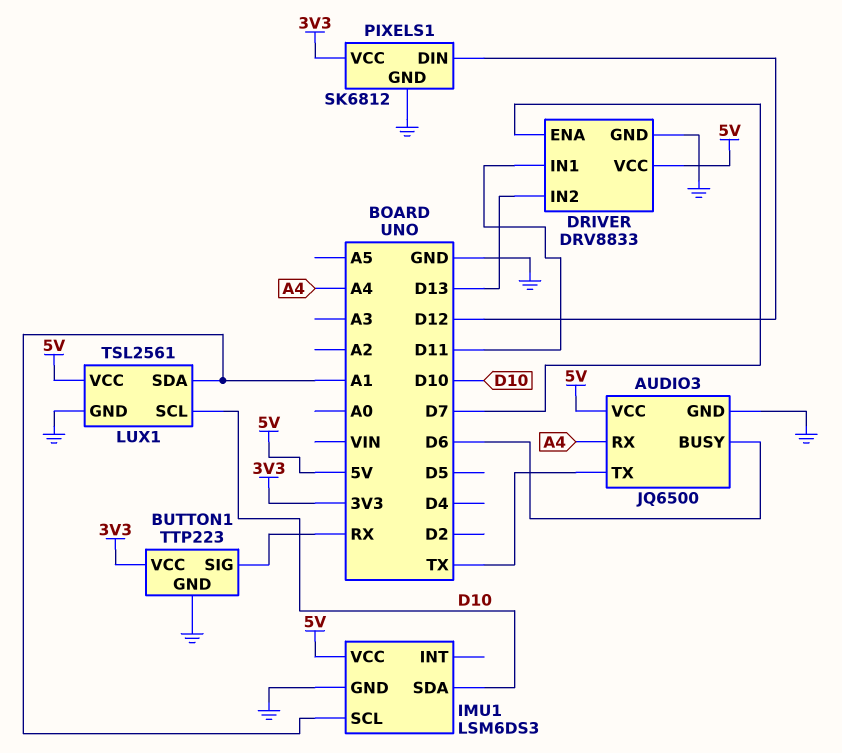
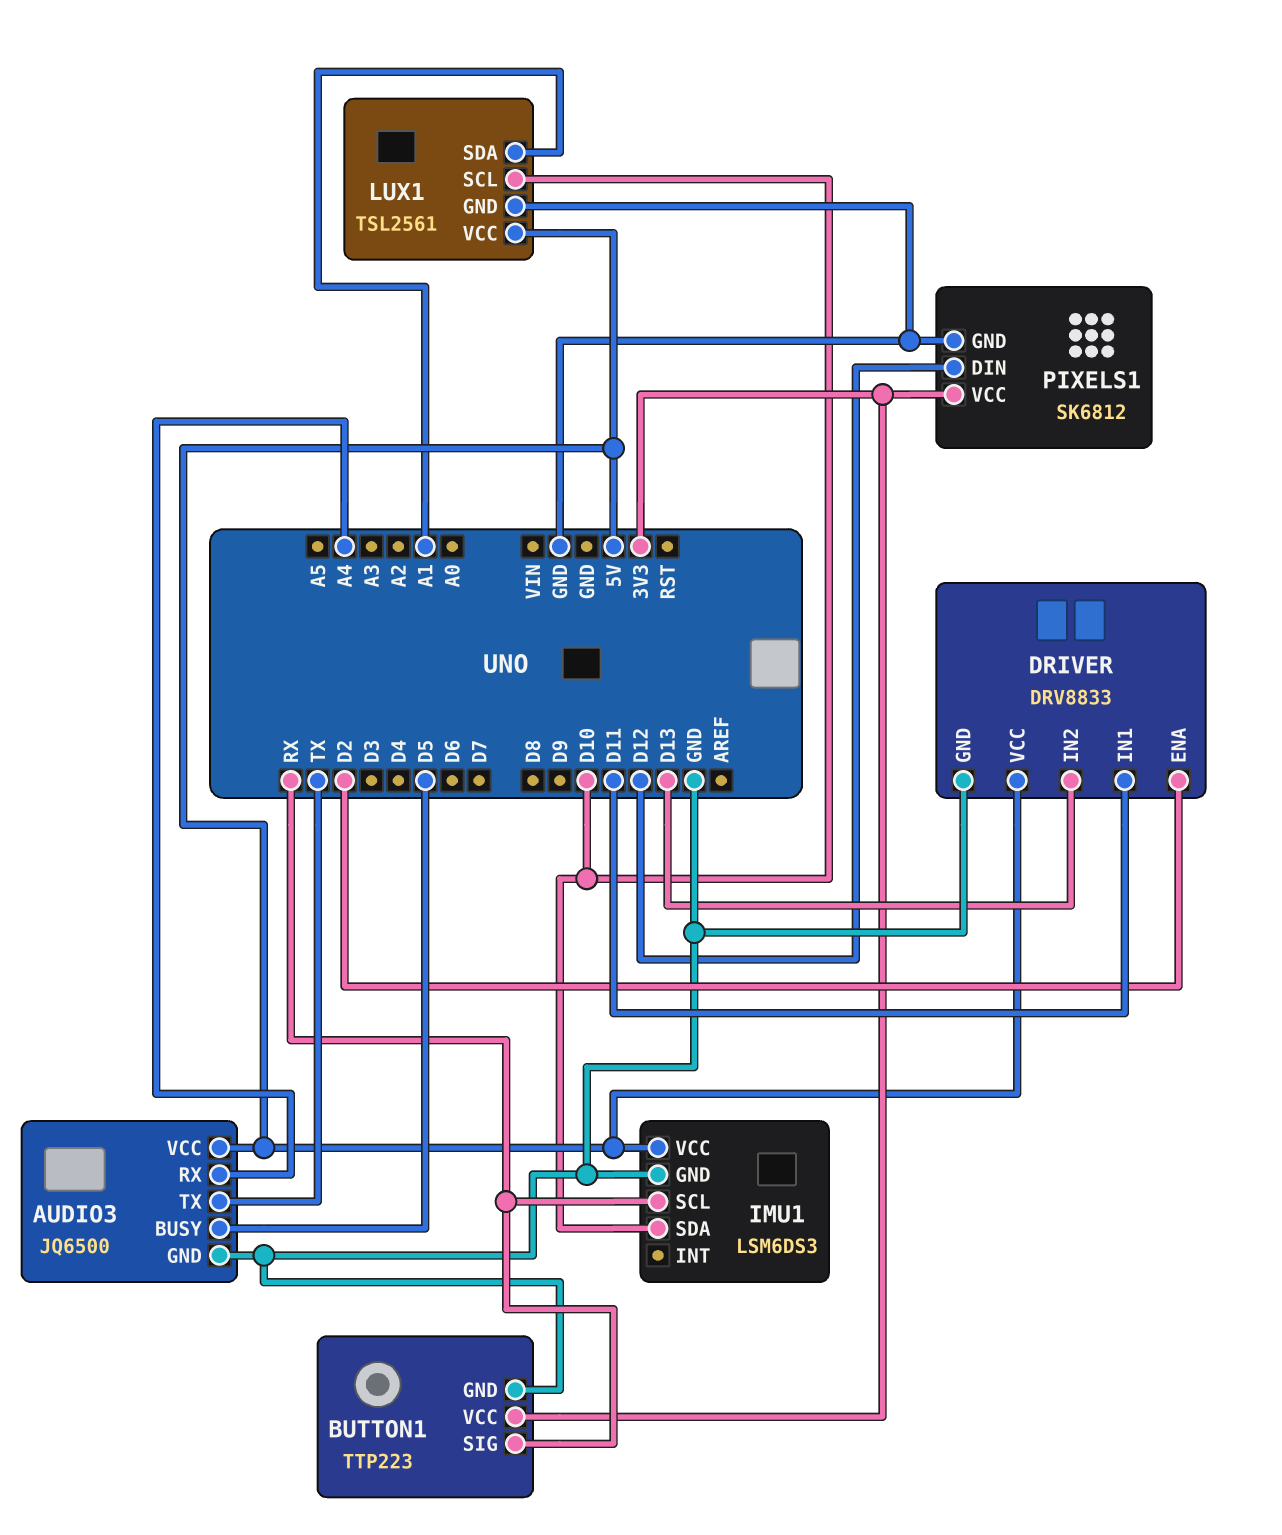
AUDIO3 pin BUSY: D6 -> D5
DRIVER pin ENA: D7 -> D2
IMU1 pin SCL: A1 -> RX

